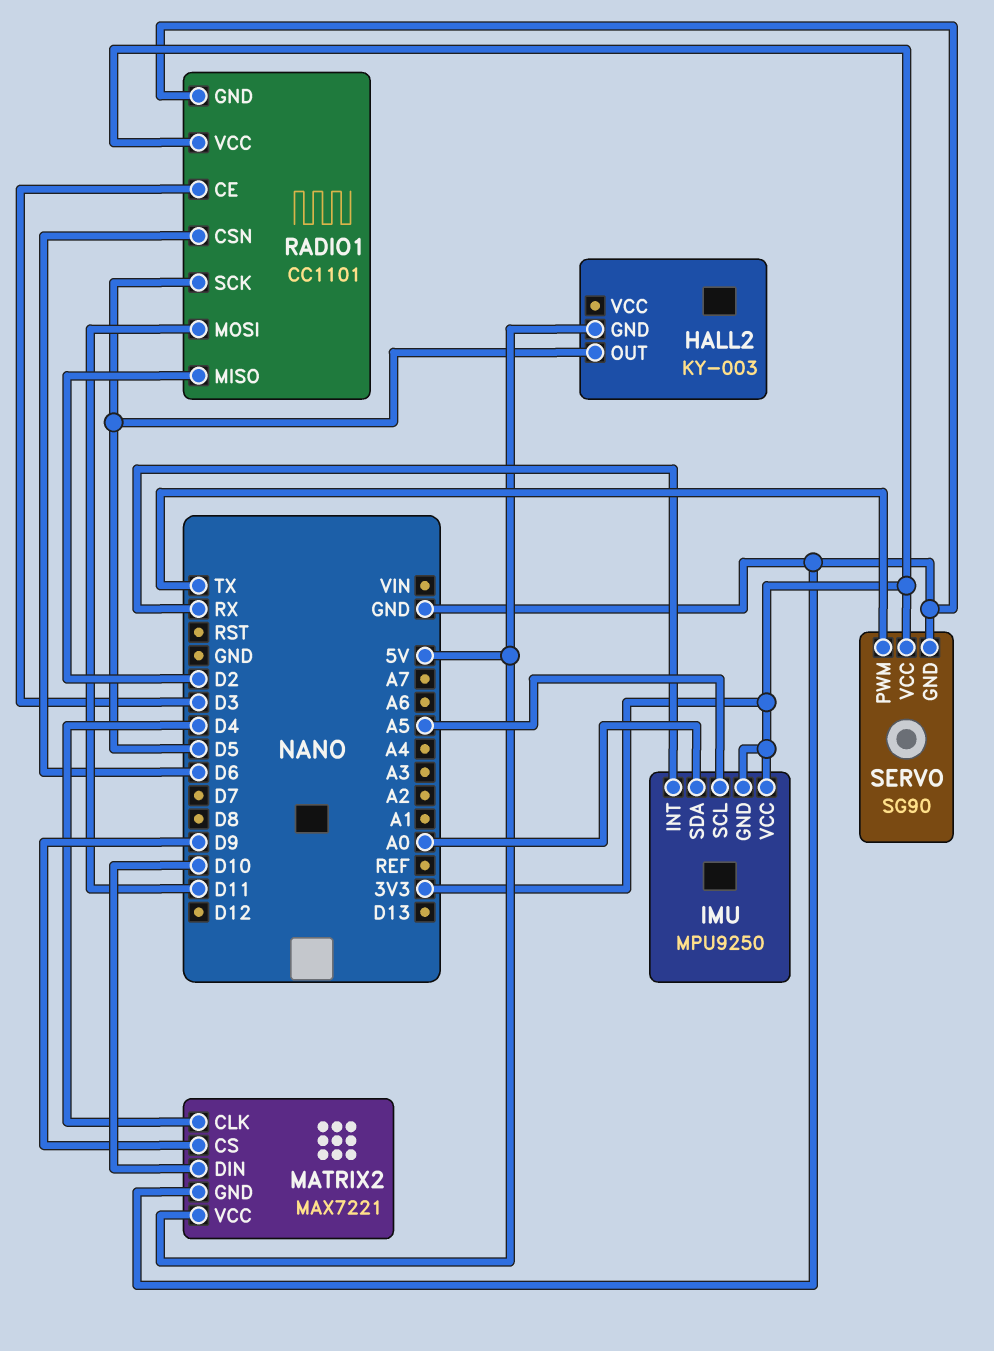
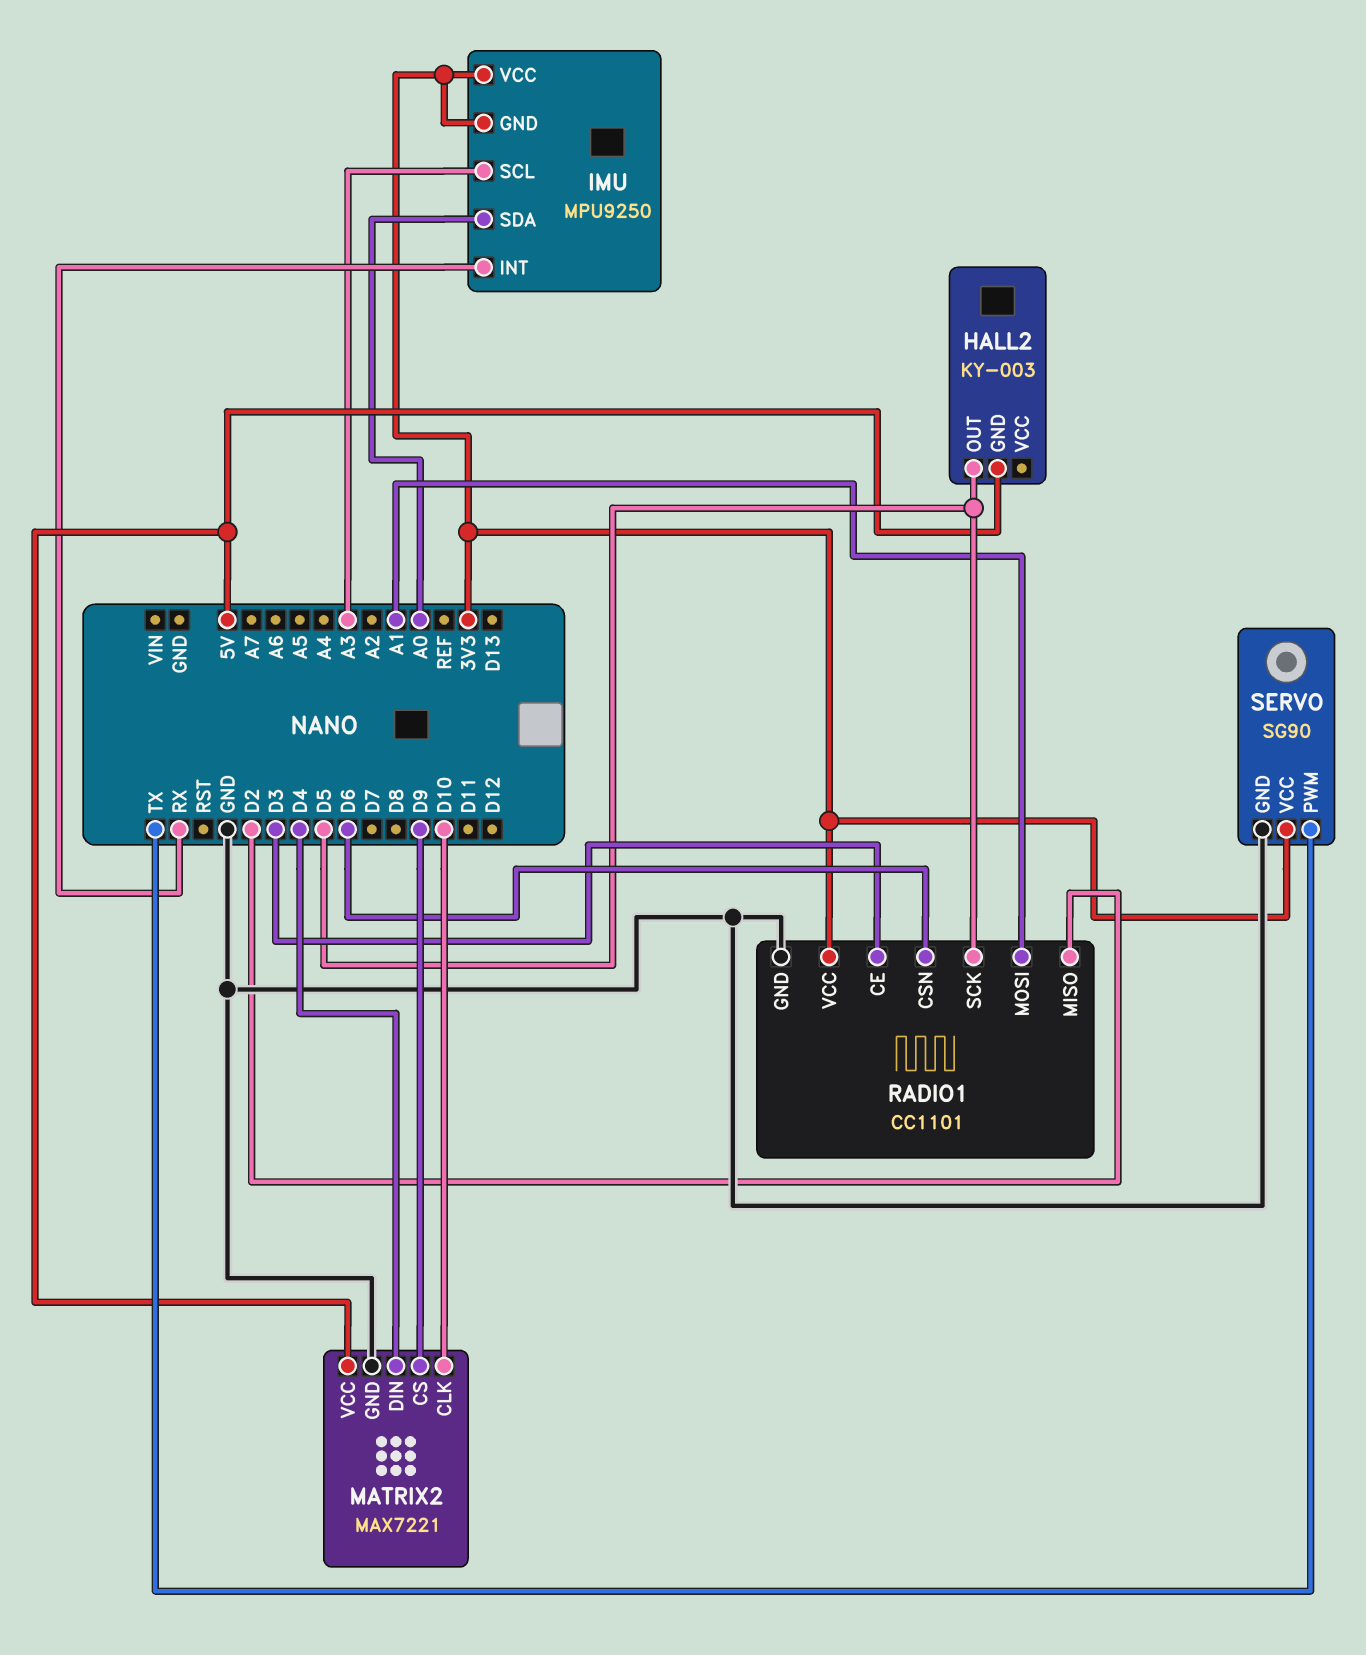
IMU pin SCL: A5 -> A3
MATRIX2 pin CLK: D4 -> D10
MATRIX2 pin DIN: D10 -> D4
RADIO1 pin MOSI: D11 -> A1

